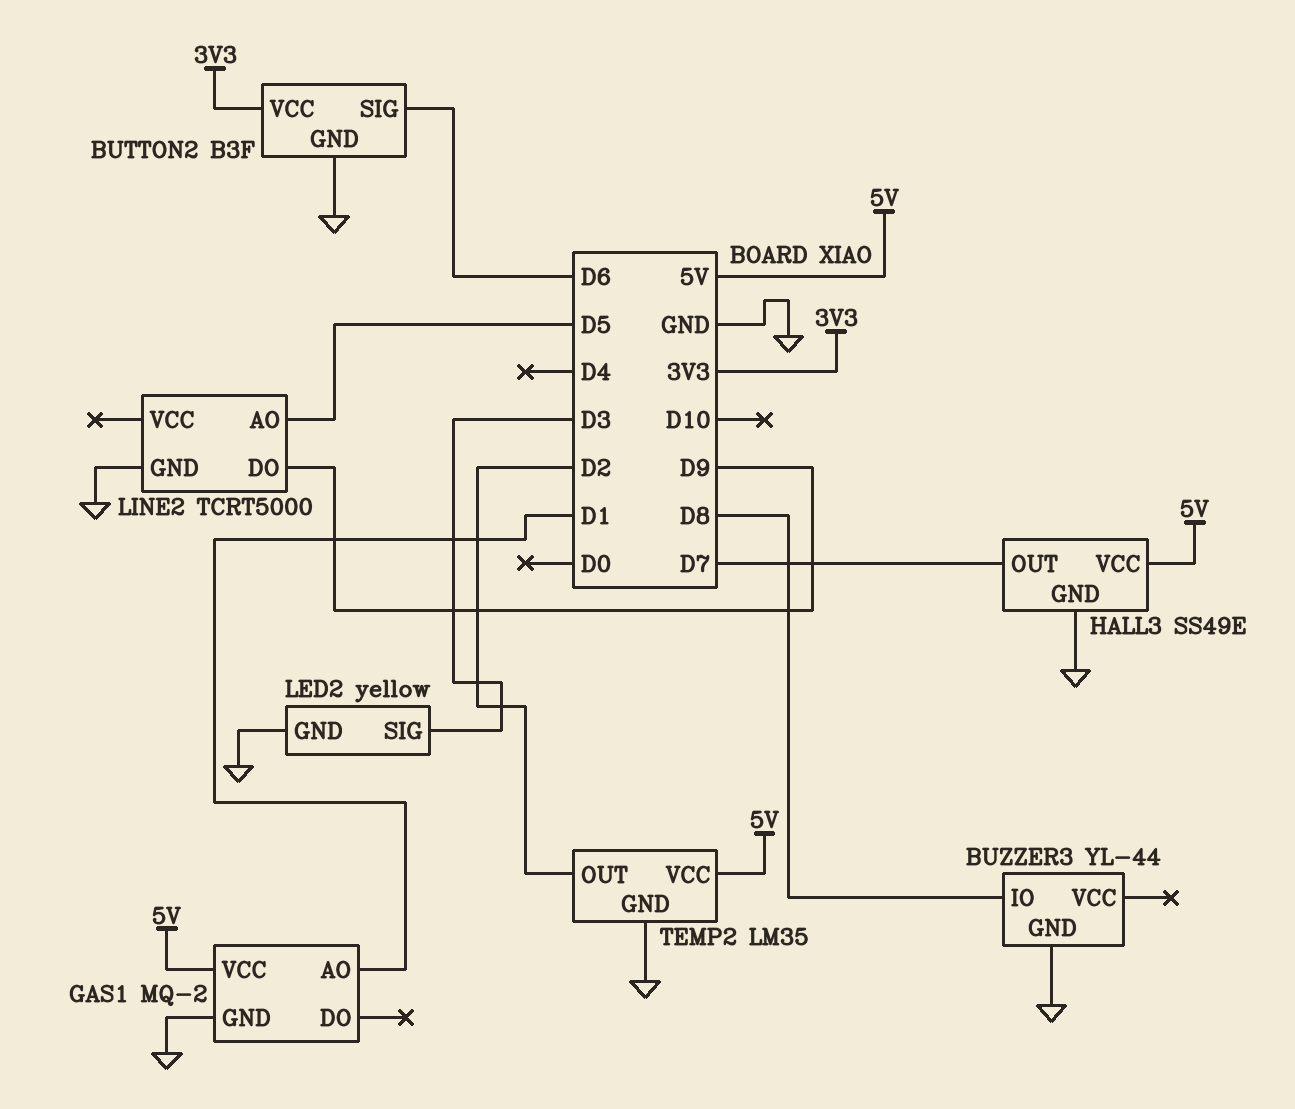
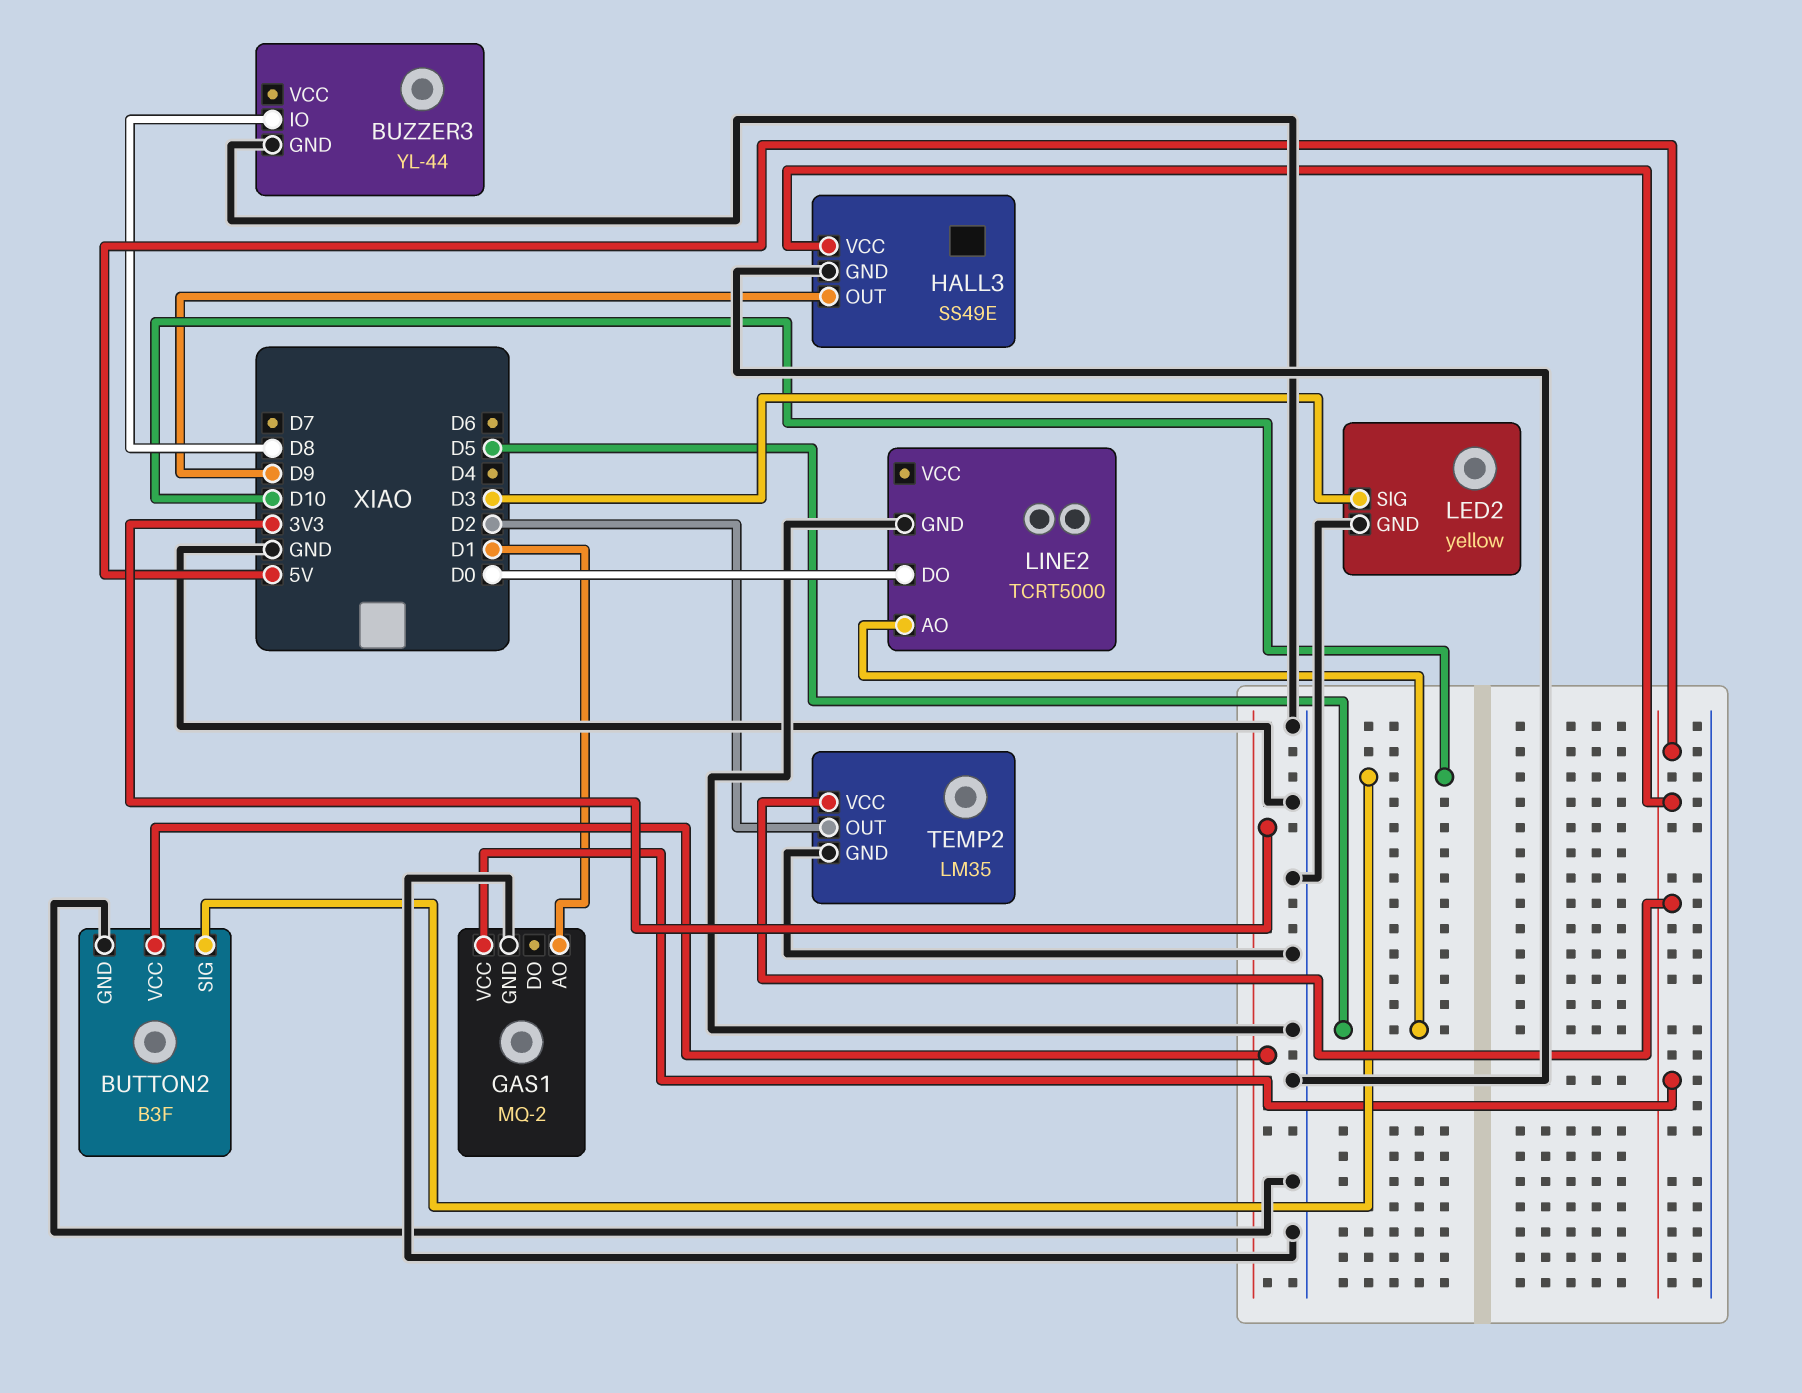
BUTTON2 pin SIG: D6 -> D10
HALL3 pin OUT: D7 -> D9
LINE2 pin DO: D9 -> D0

